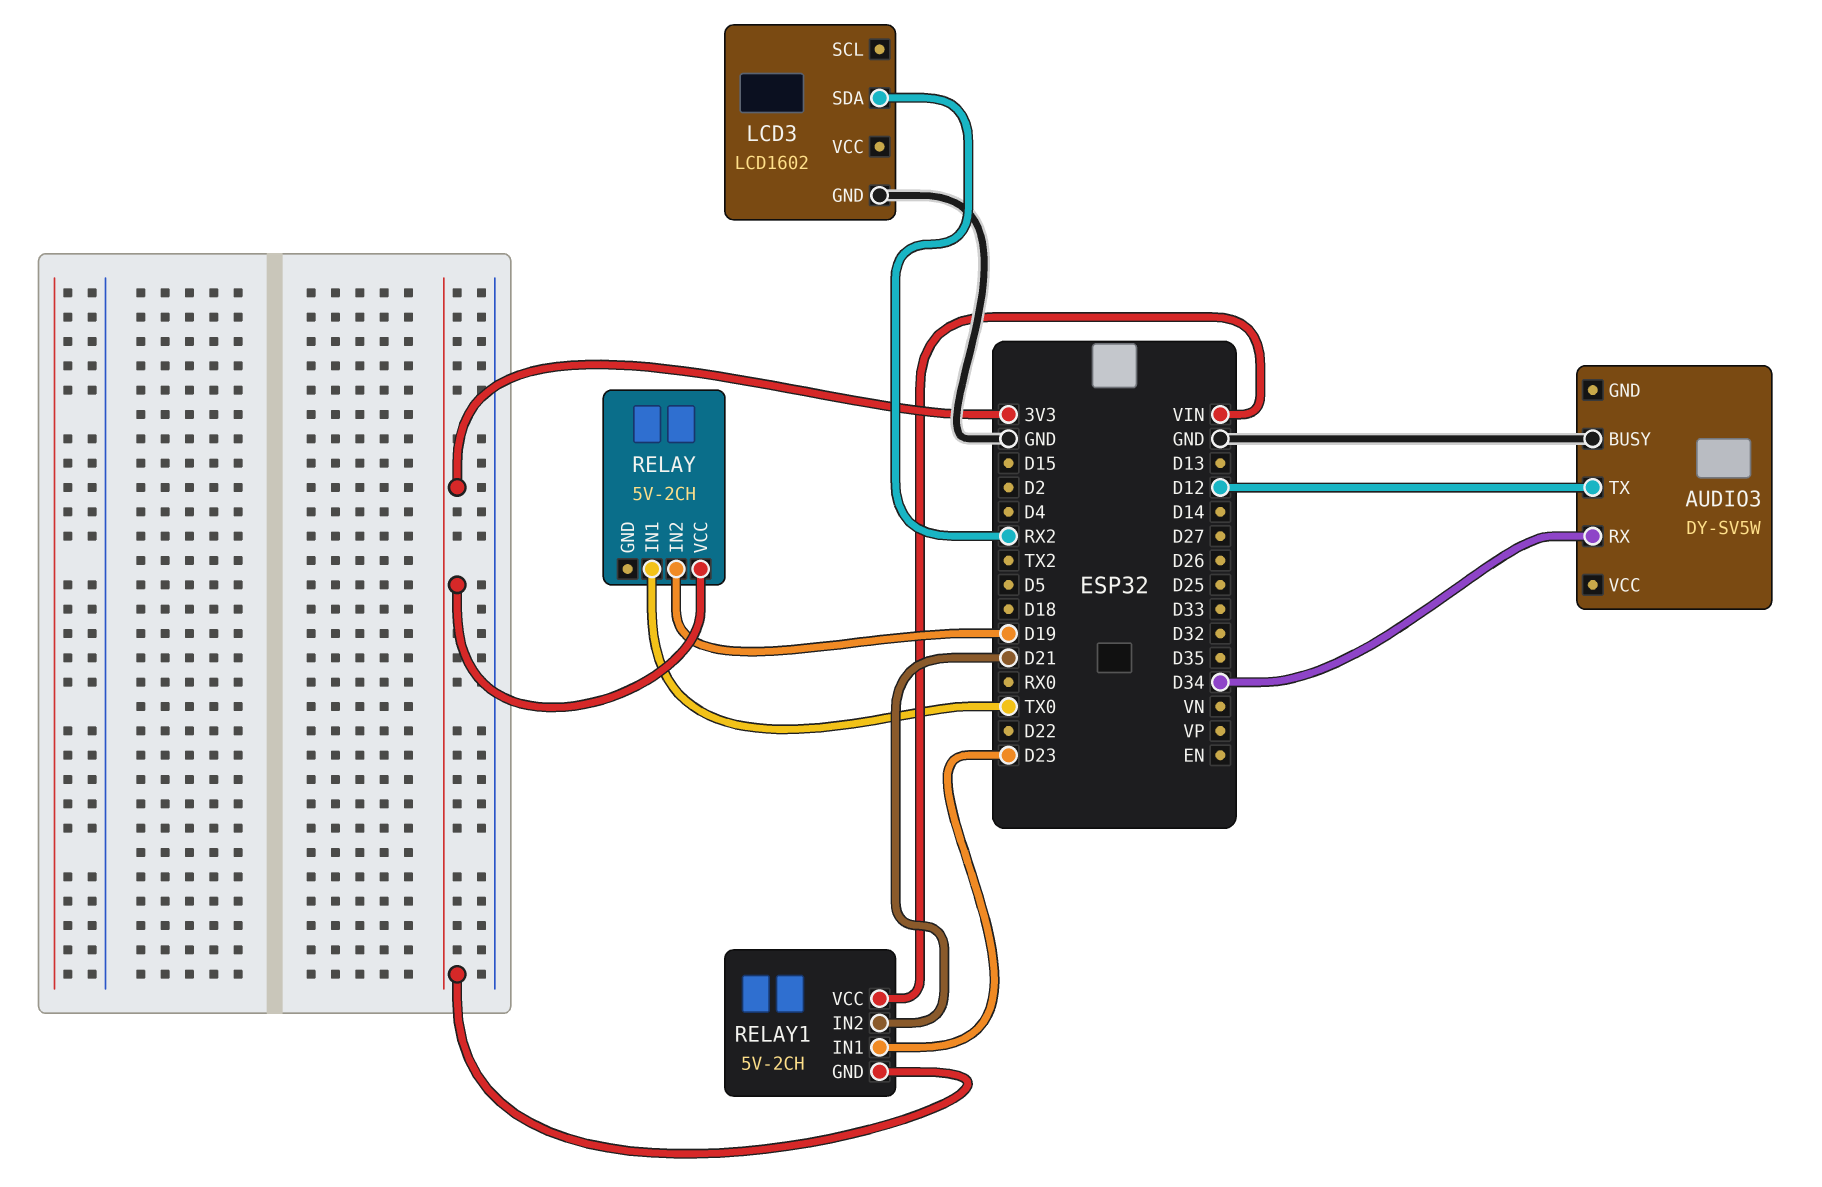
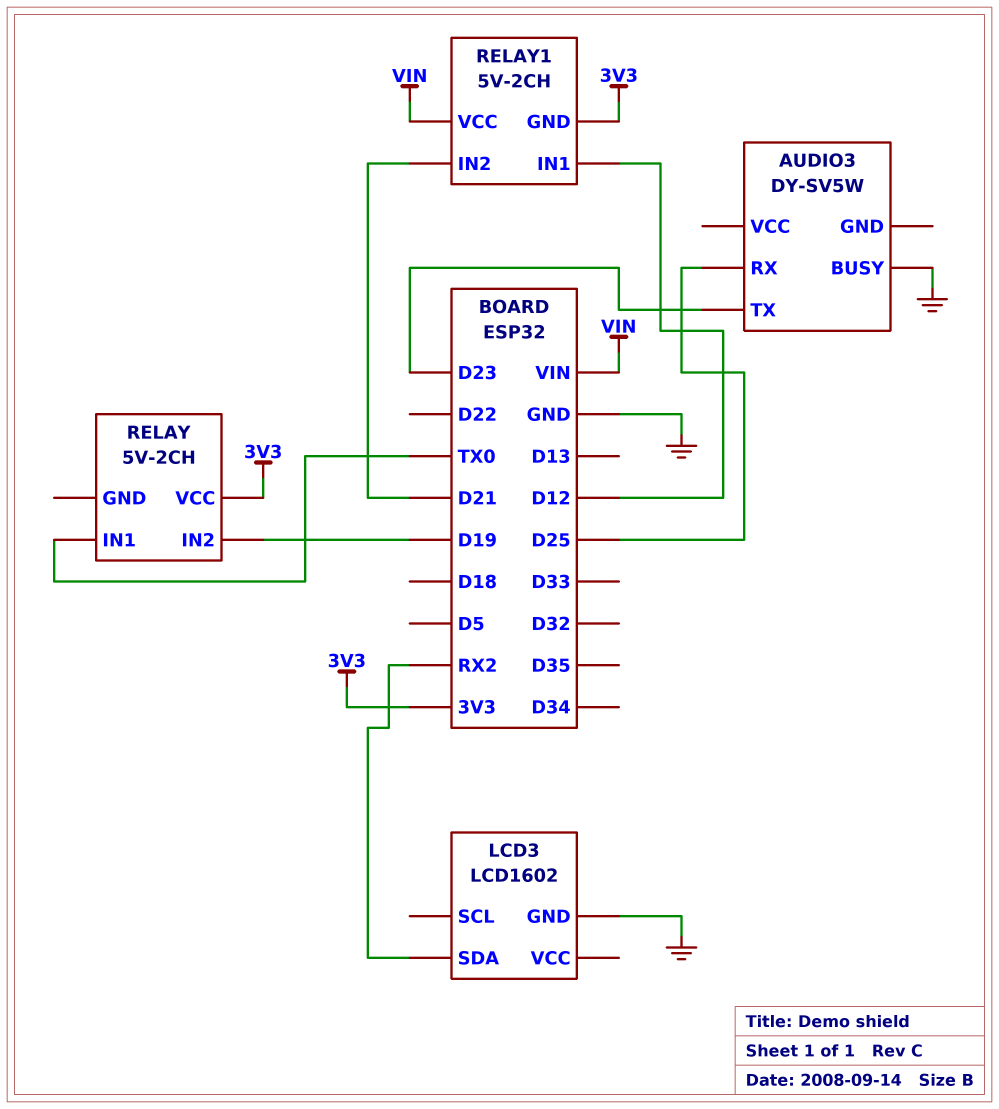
AUDIO3 pin RX: D34 -> D25
AUDIO3 pin TX: D12 -> D23
RELAY1 pin IN1: D23 -> D12

